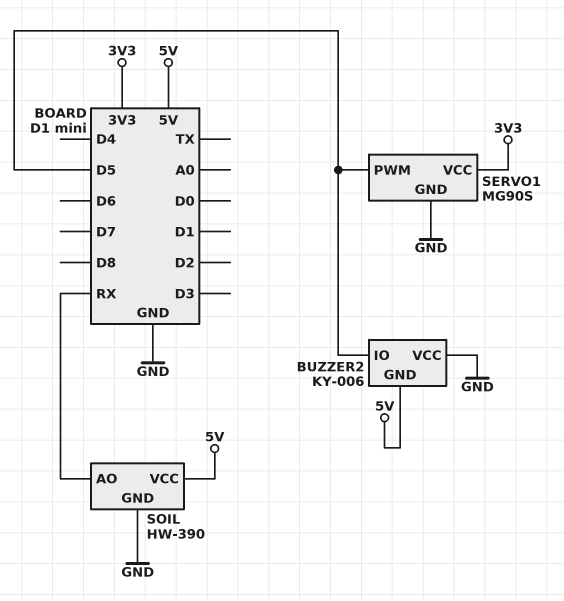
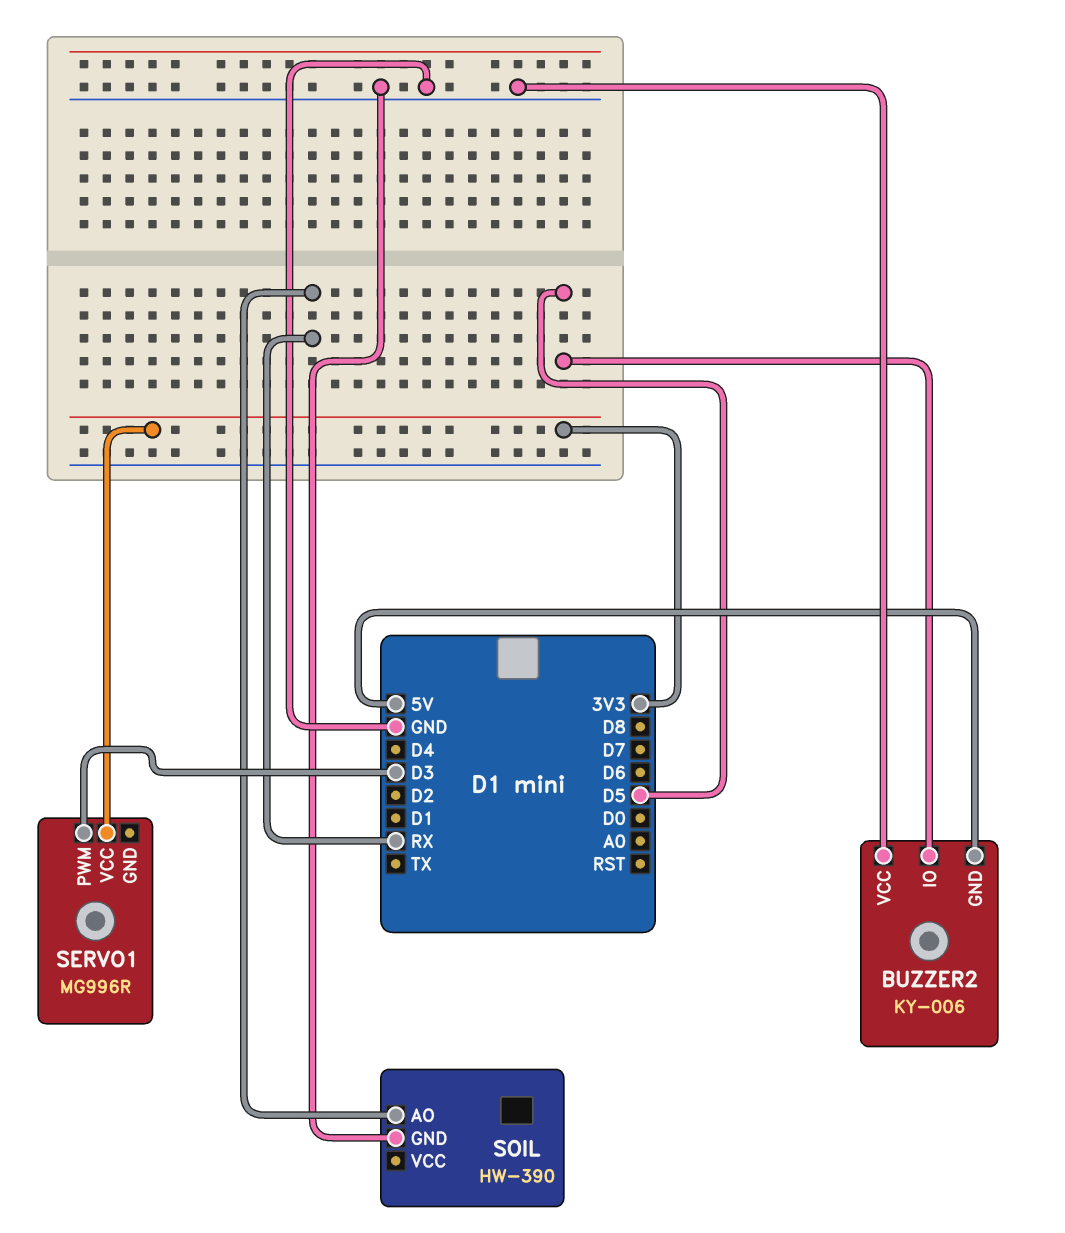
SERVO1: MG90S -> MG996R
SERVO1 pin GND: GND -> none
SERVO1 pin PWM: D5 -> D3
SOIL pin VCC: 5V -> none

